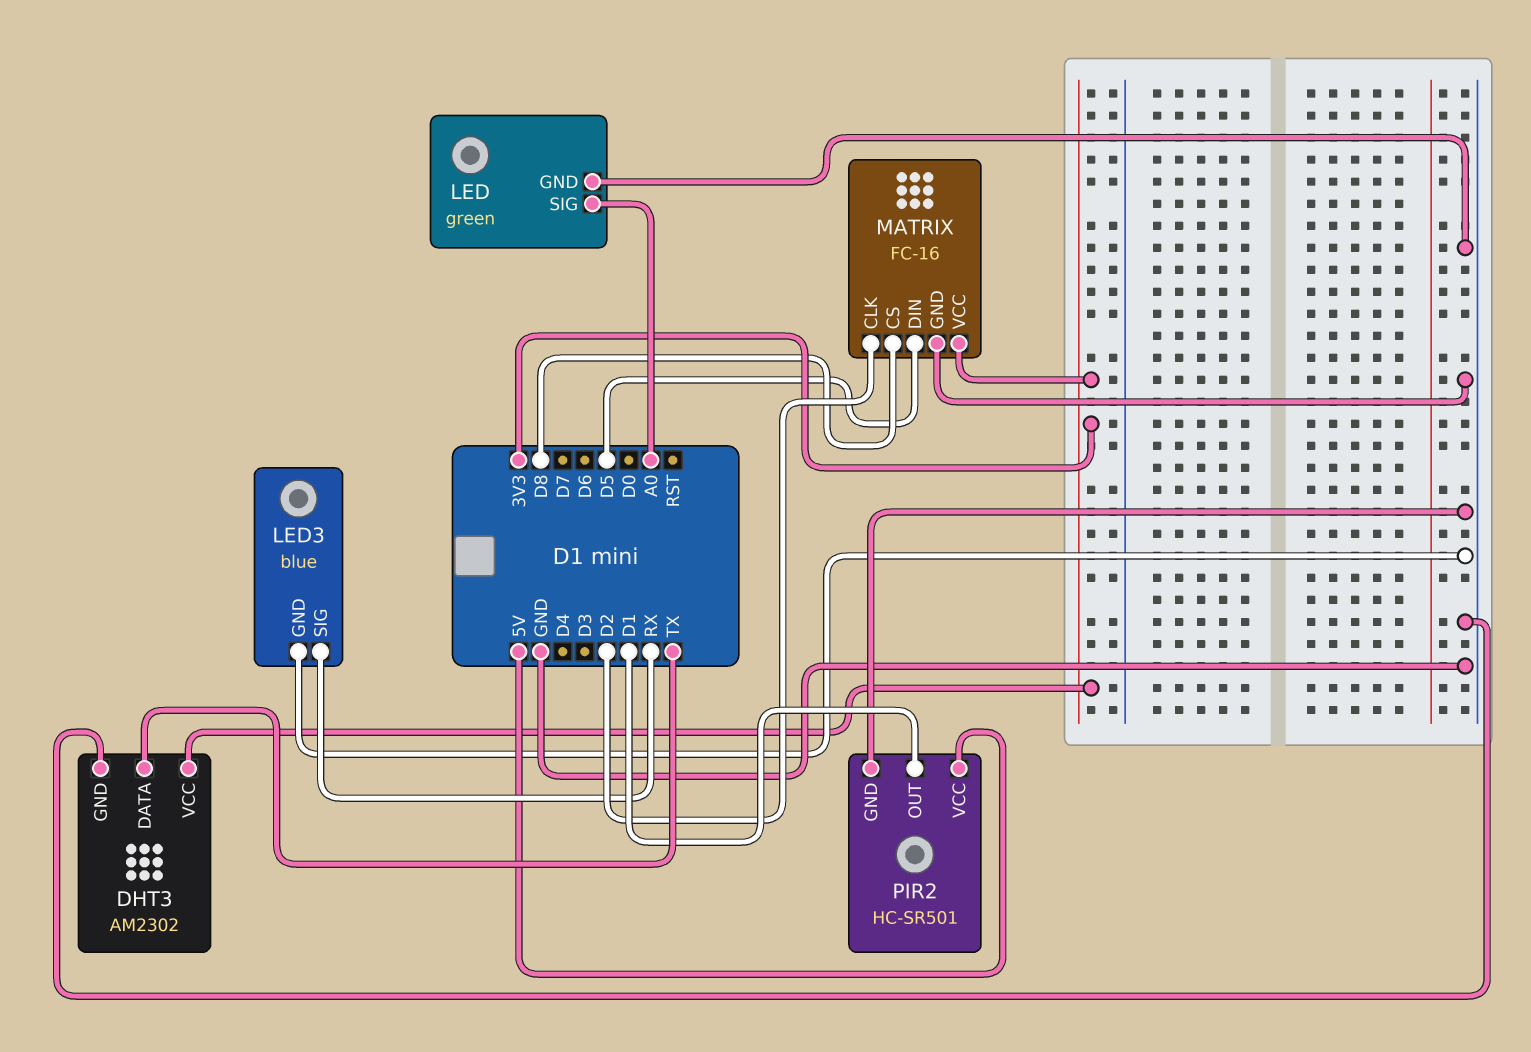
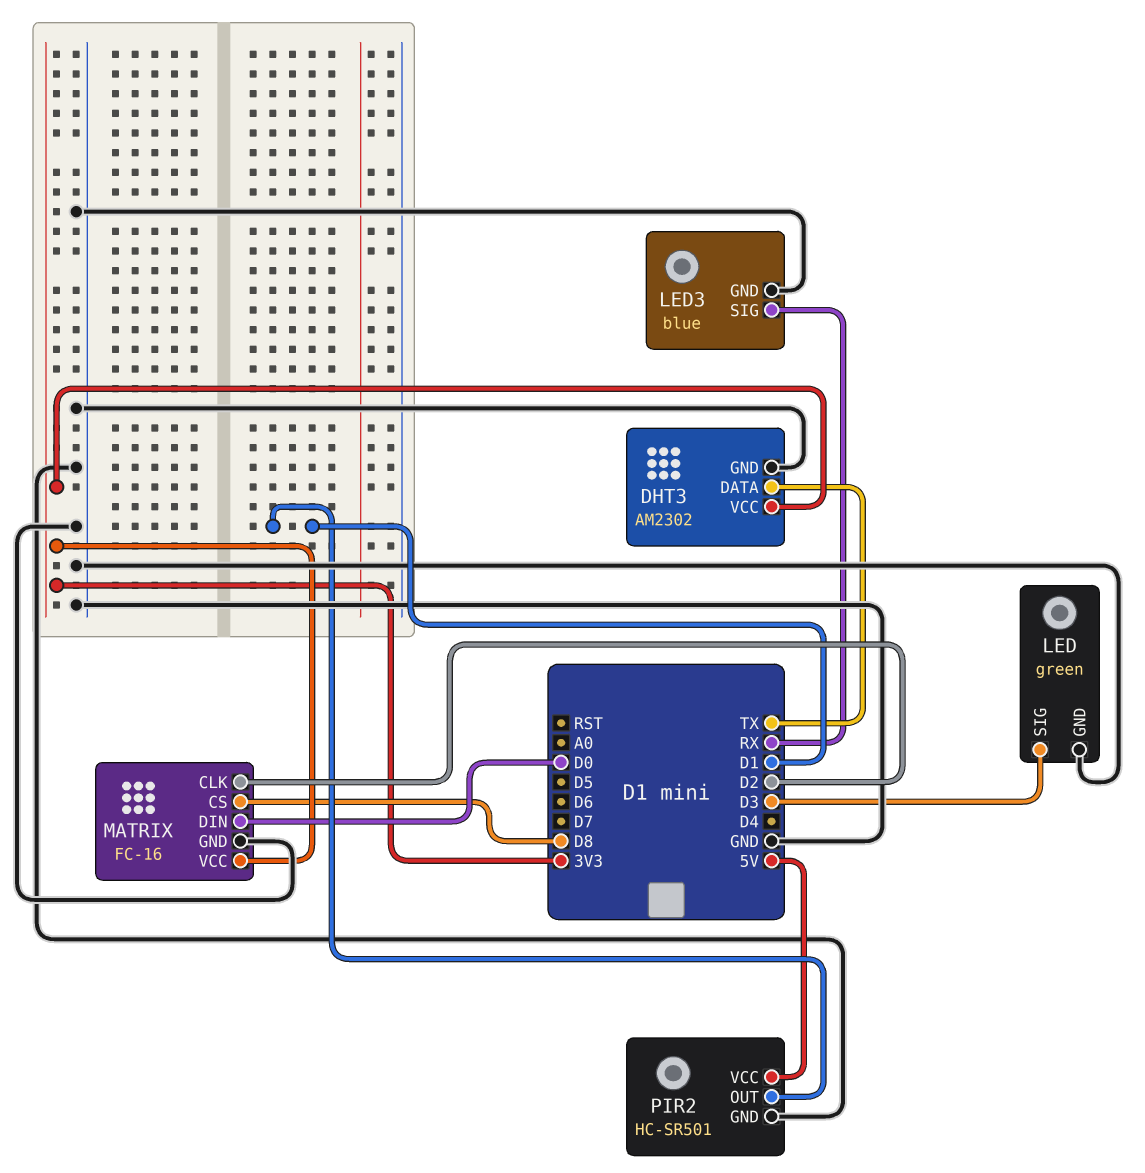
LED pin SIG: A0 -> D3
MATRIX pin DIN: D5 -> D0

